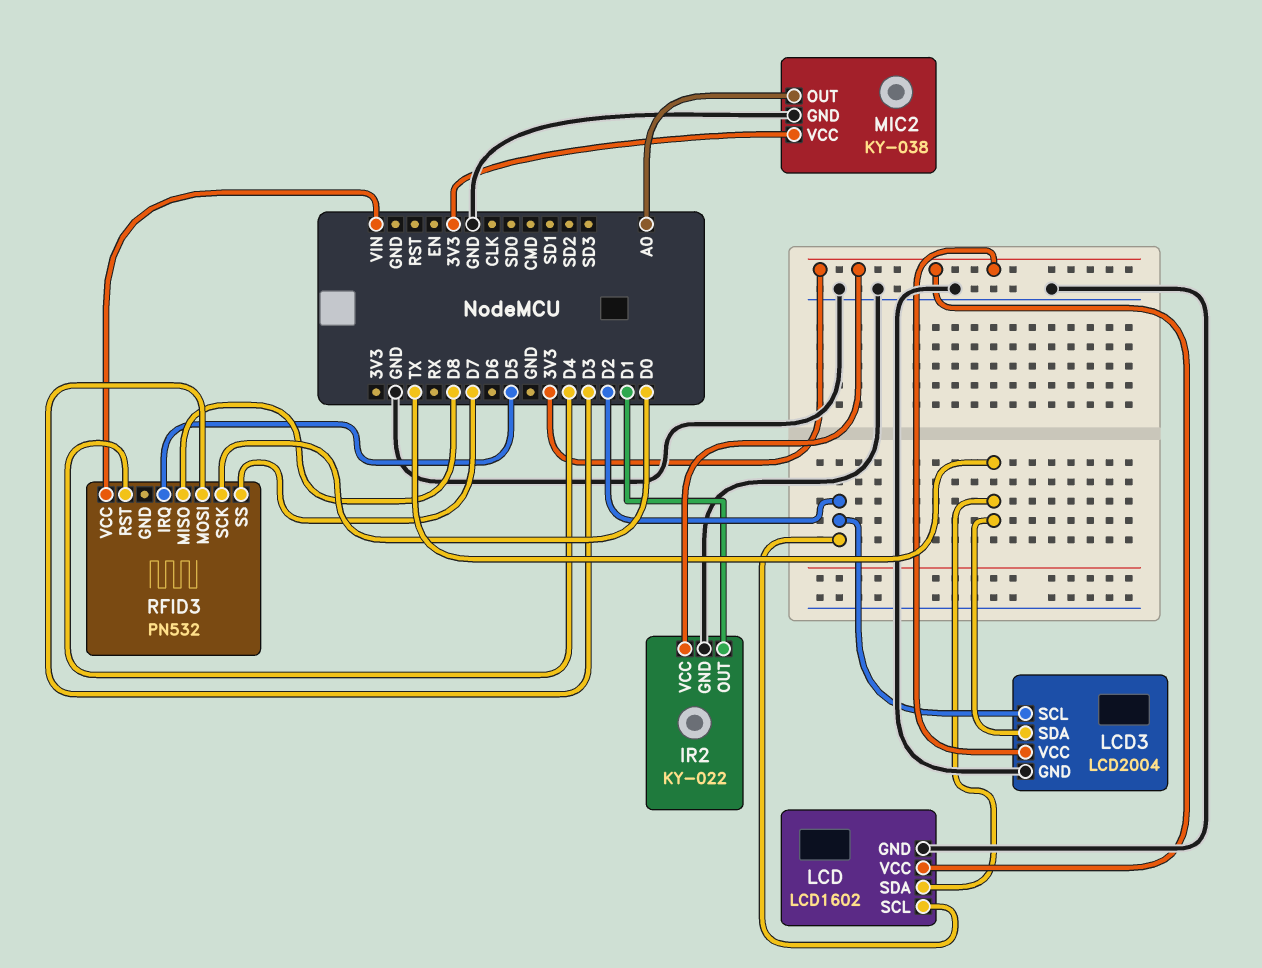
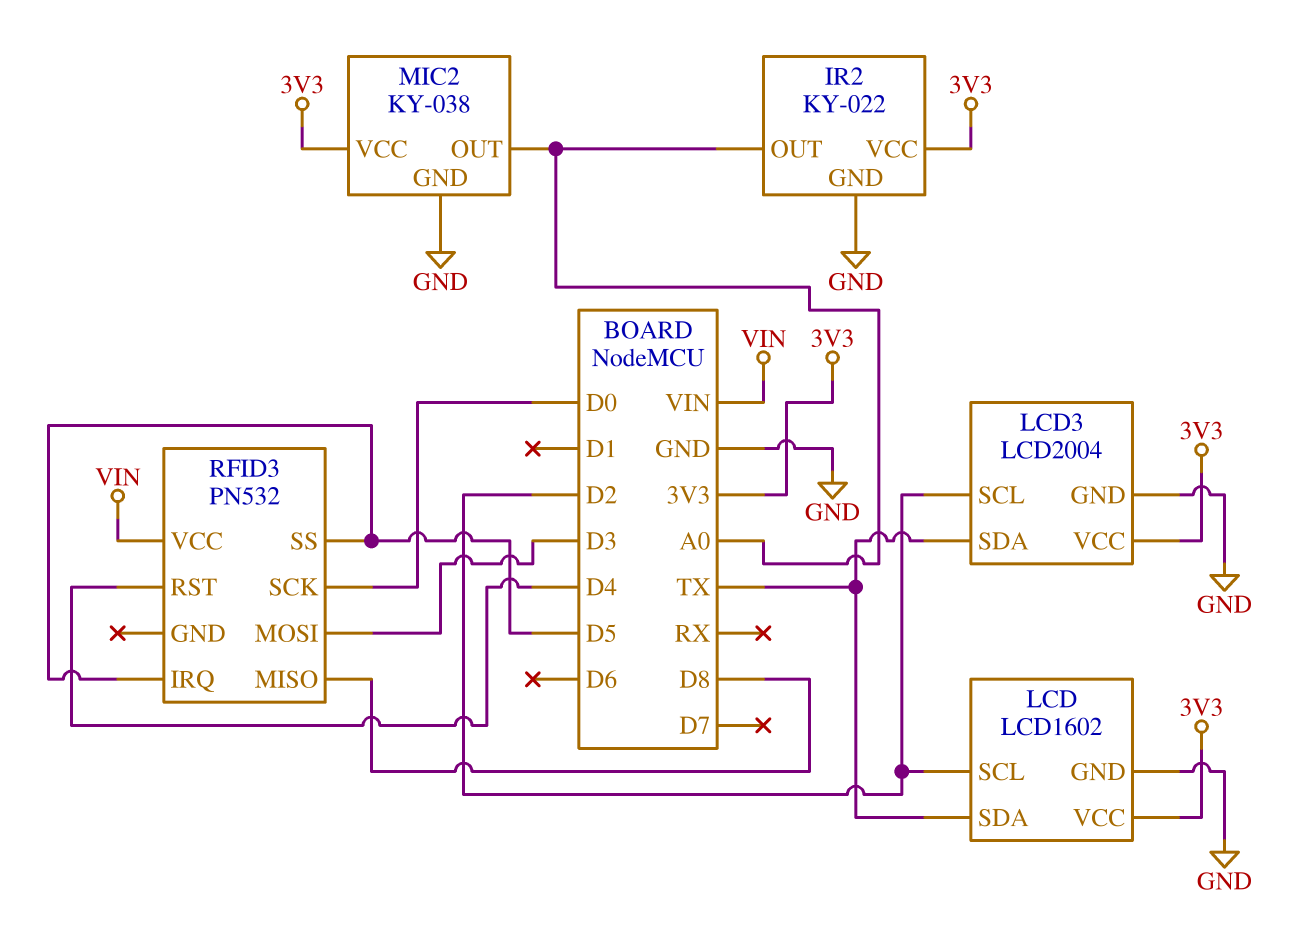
IR2 pin OUT: D1 -> A0
RFID3 pin SS: D7 -> D5

